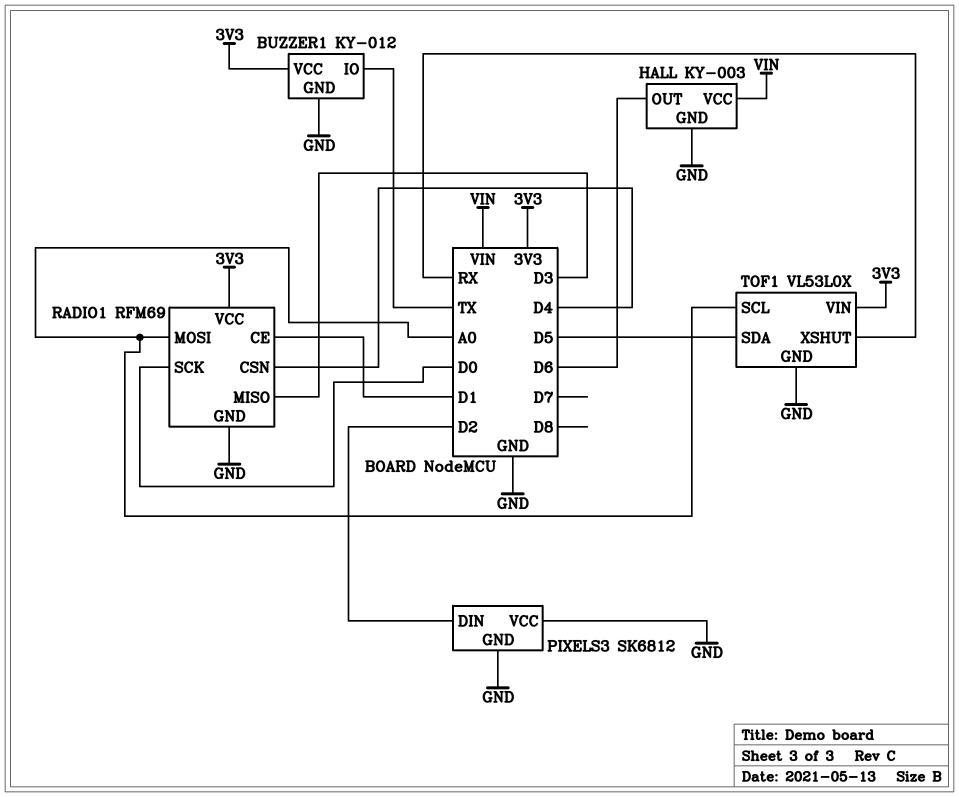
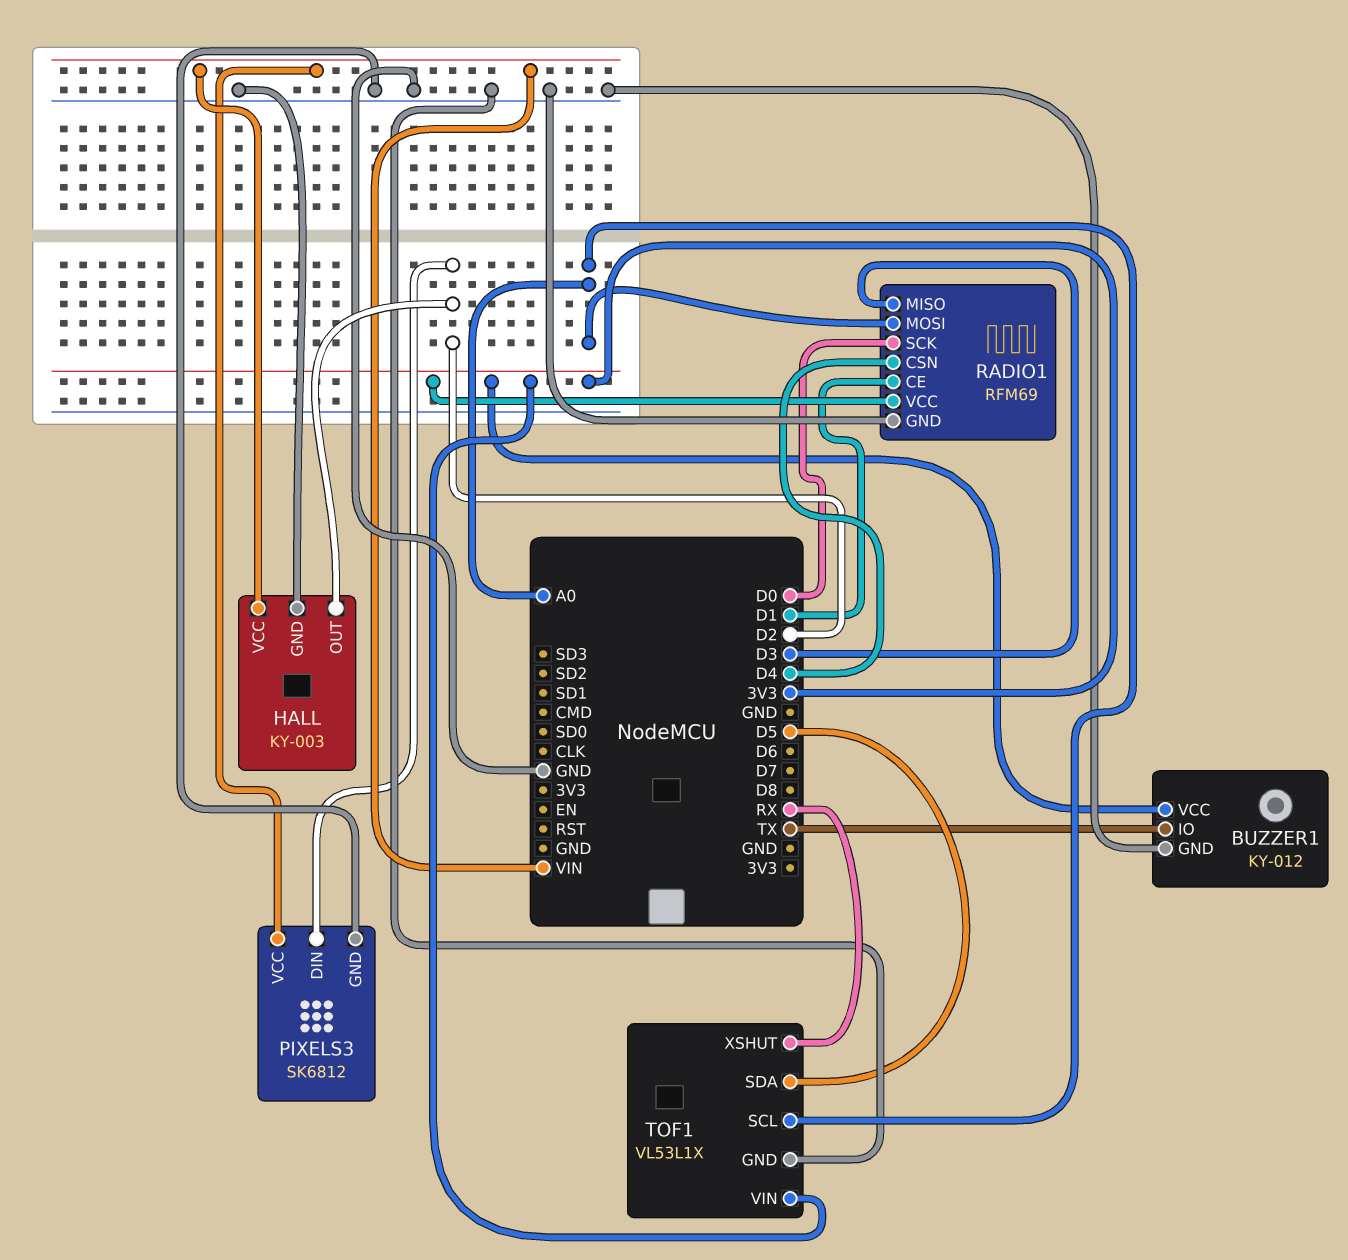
HALL pin OUT: D6 -> D2
PIXELS3 pin VCC: GND -> VIN
TOF1: VL53L0X -> VL53L1X

